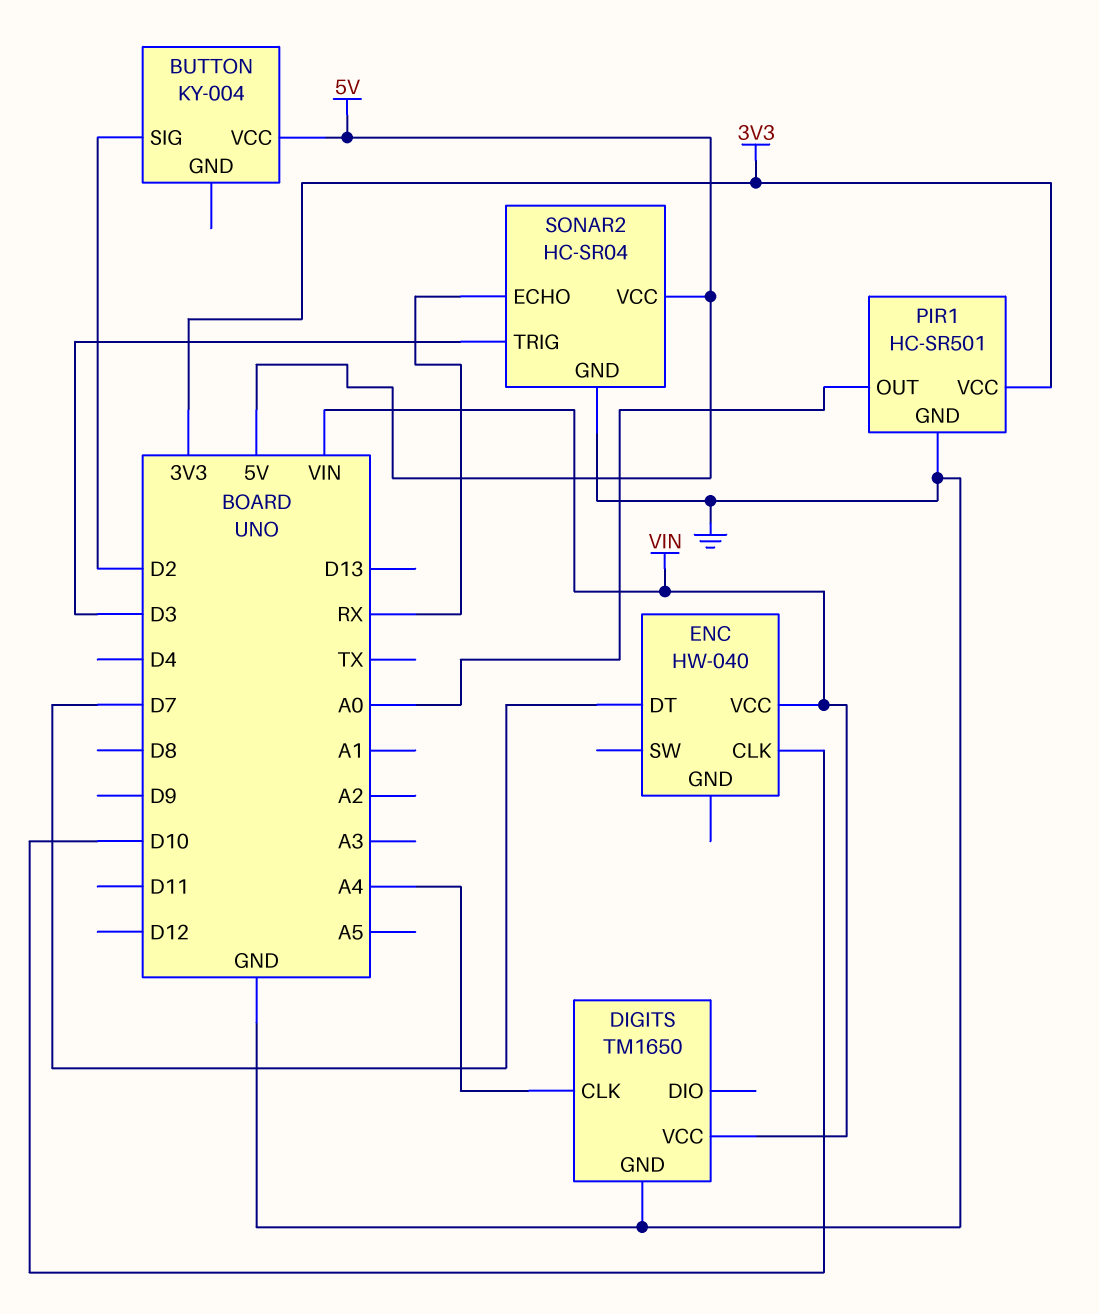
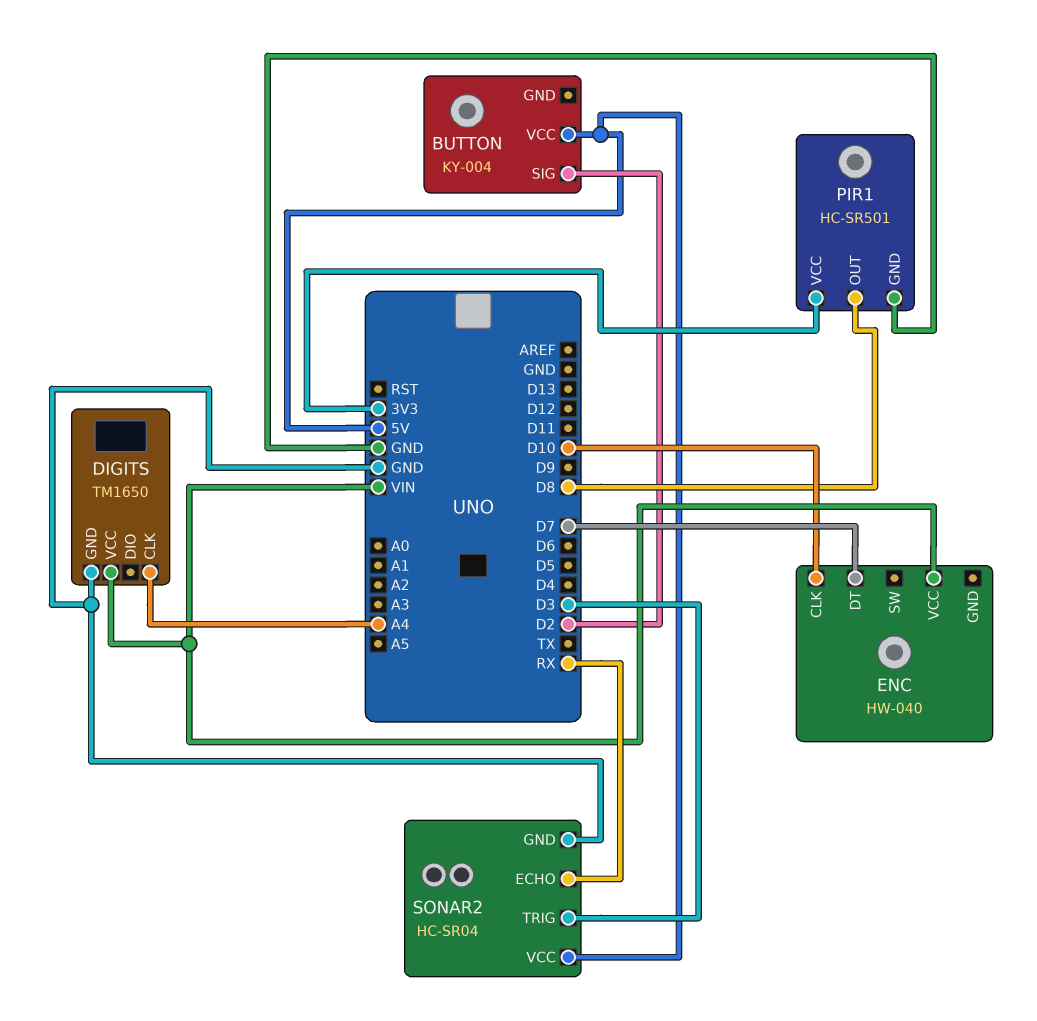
PIR1 pin OUT: A0 -> D8

